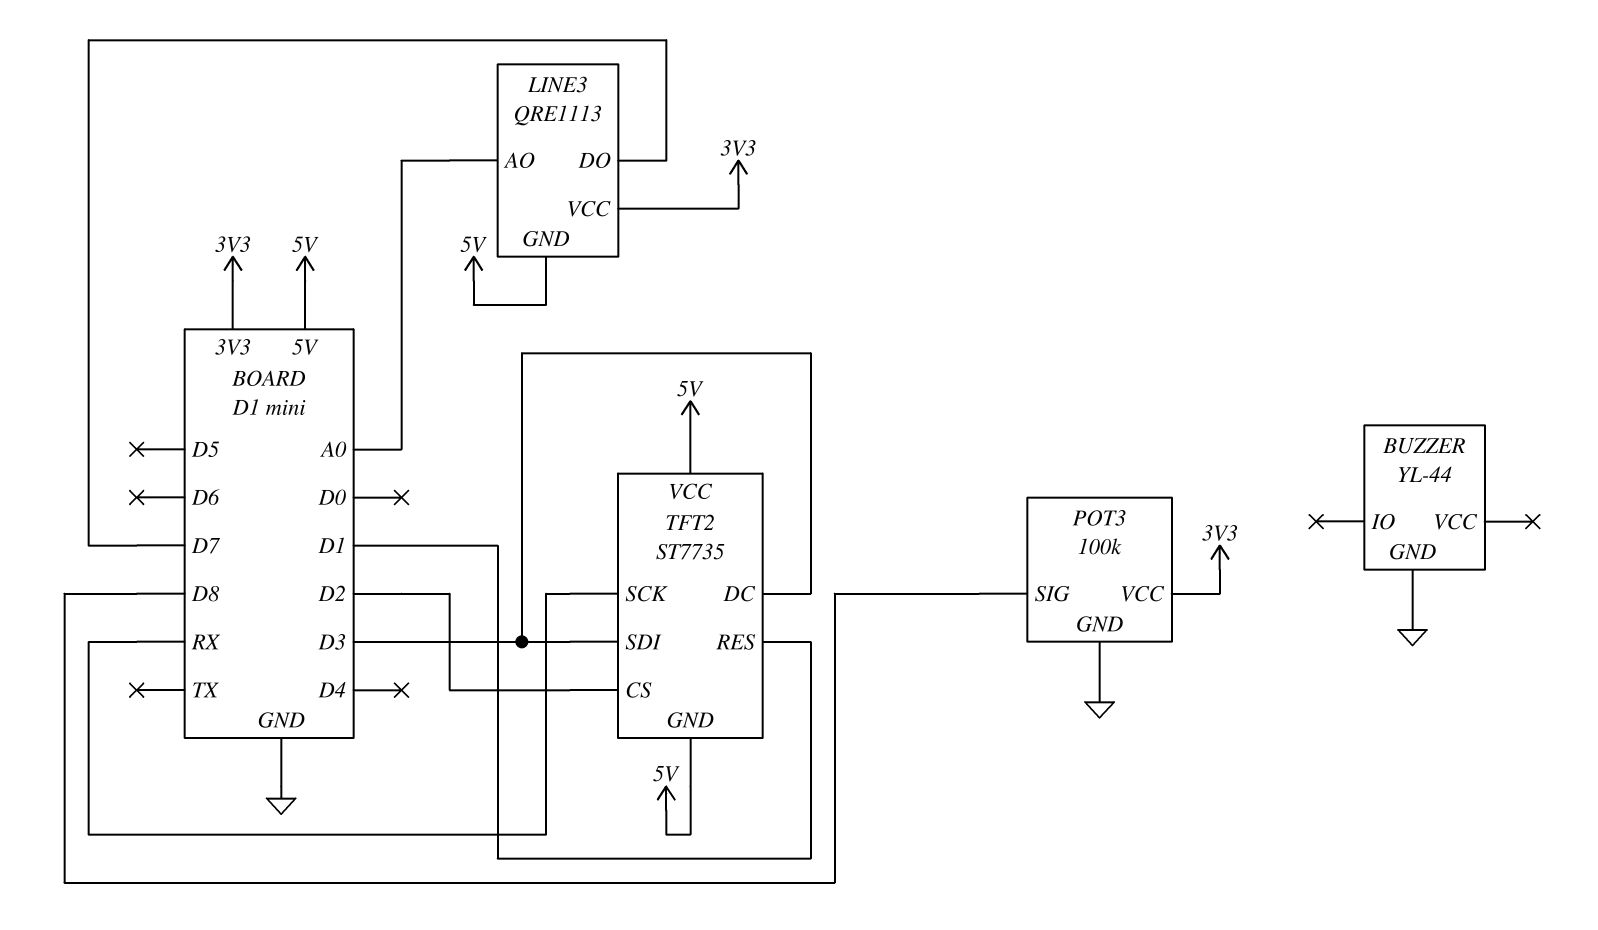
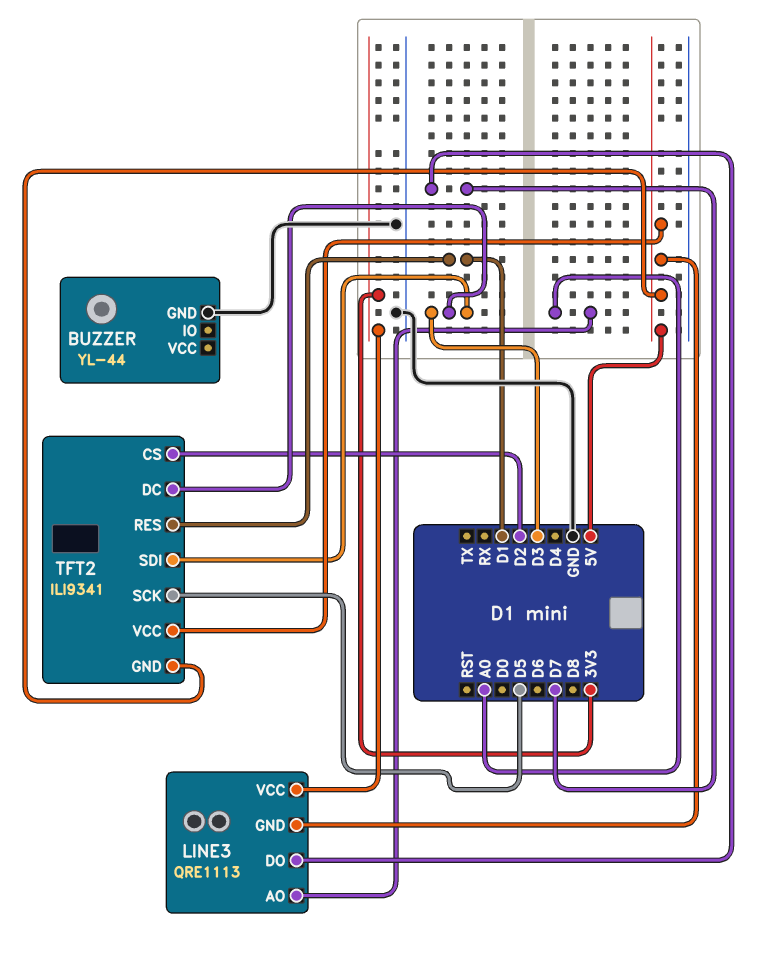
POT3: 100k -> none
POT3 pin GND: GND -> none
POT3 pin SIG: D8 -> none
POT3 pin VCC: 3V3 -> none
TFT2: ST7735 -> ILI9341
TFT2 pin SCK: RX -> D5

